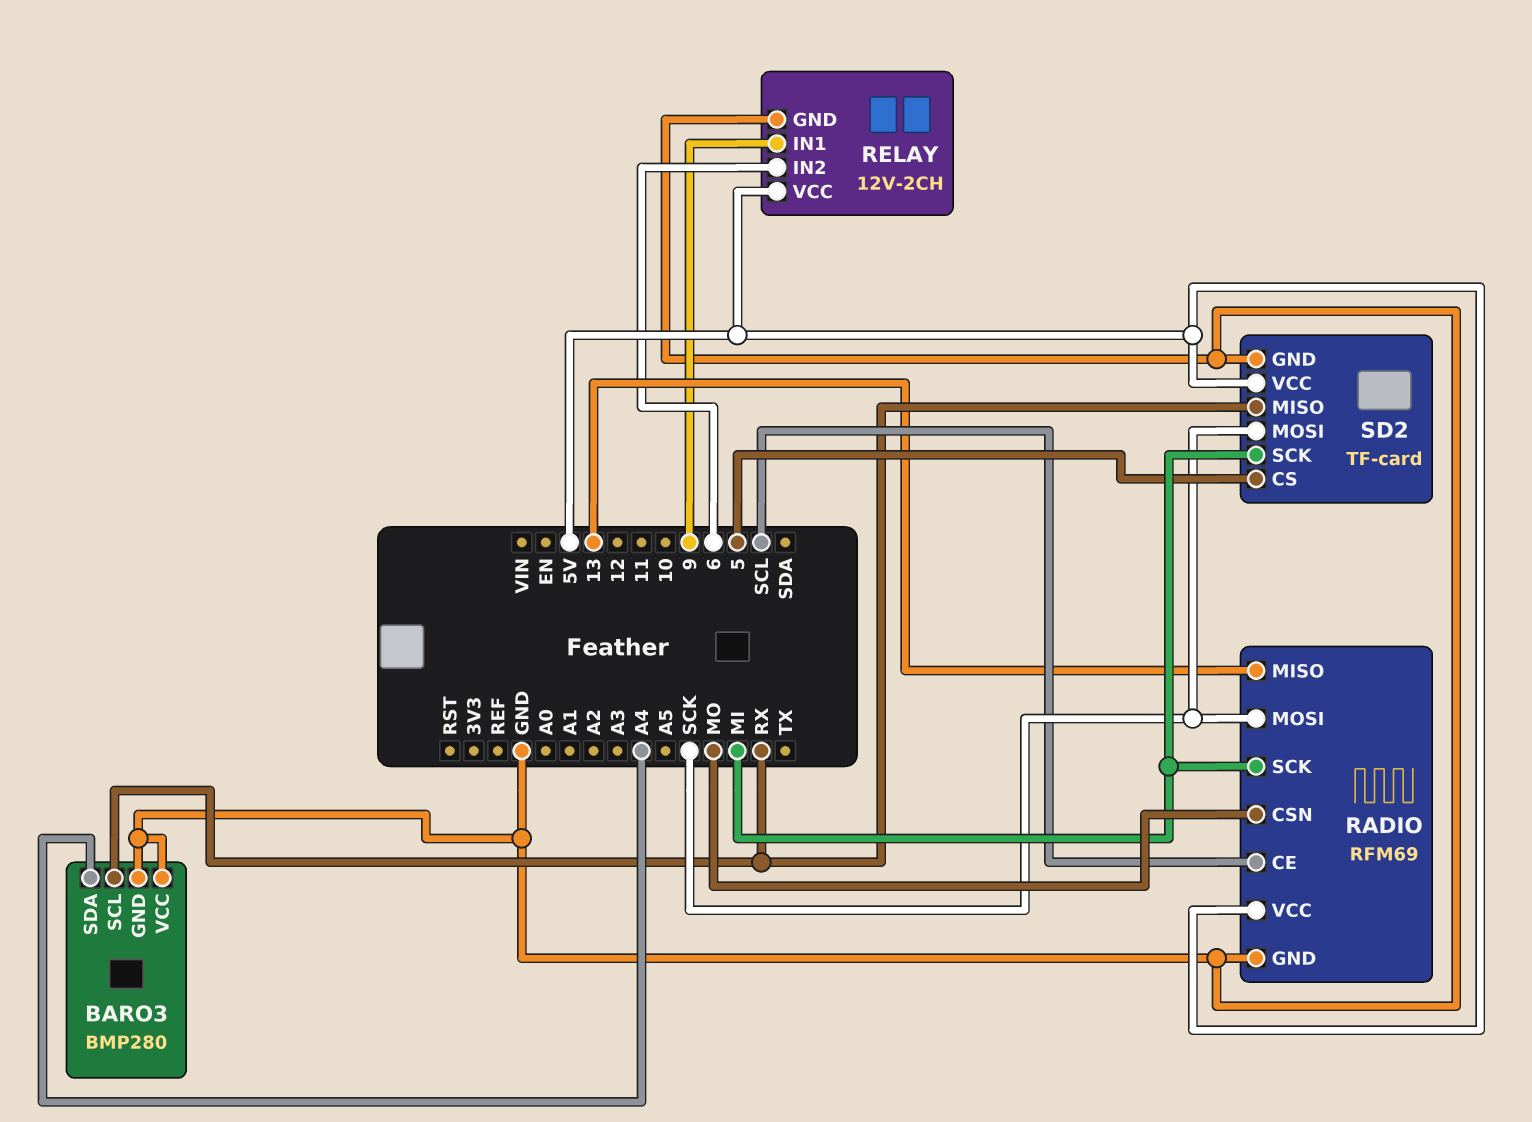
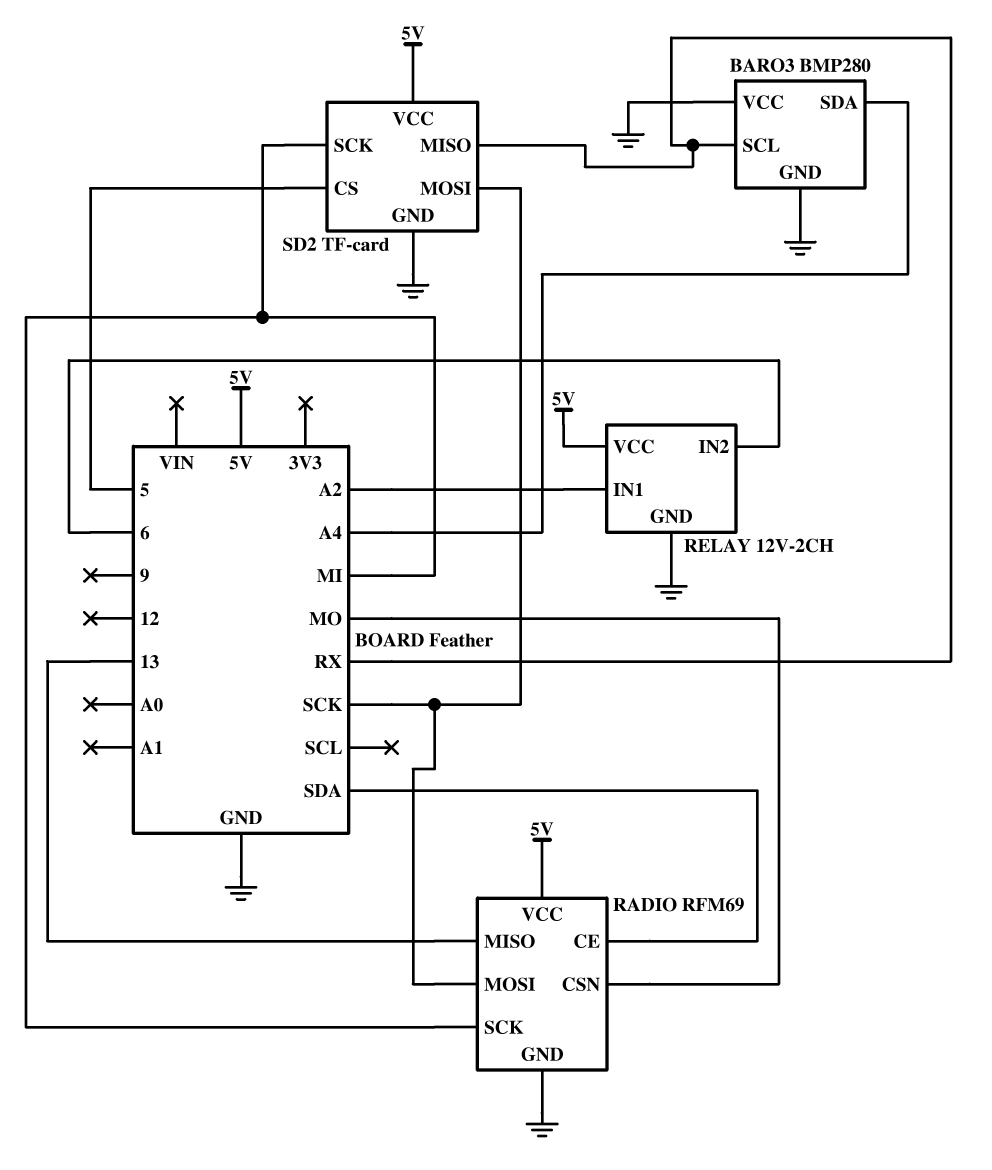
RADIO pin CE: SCL -> SDA
RELAY pin IN1: 9 -> A2

